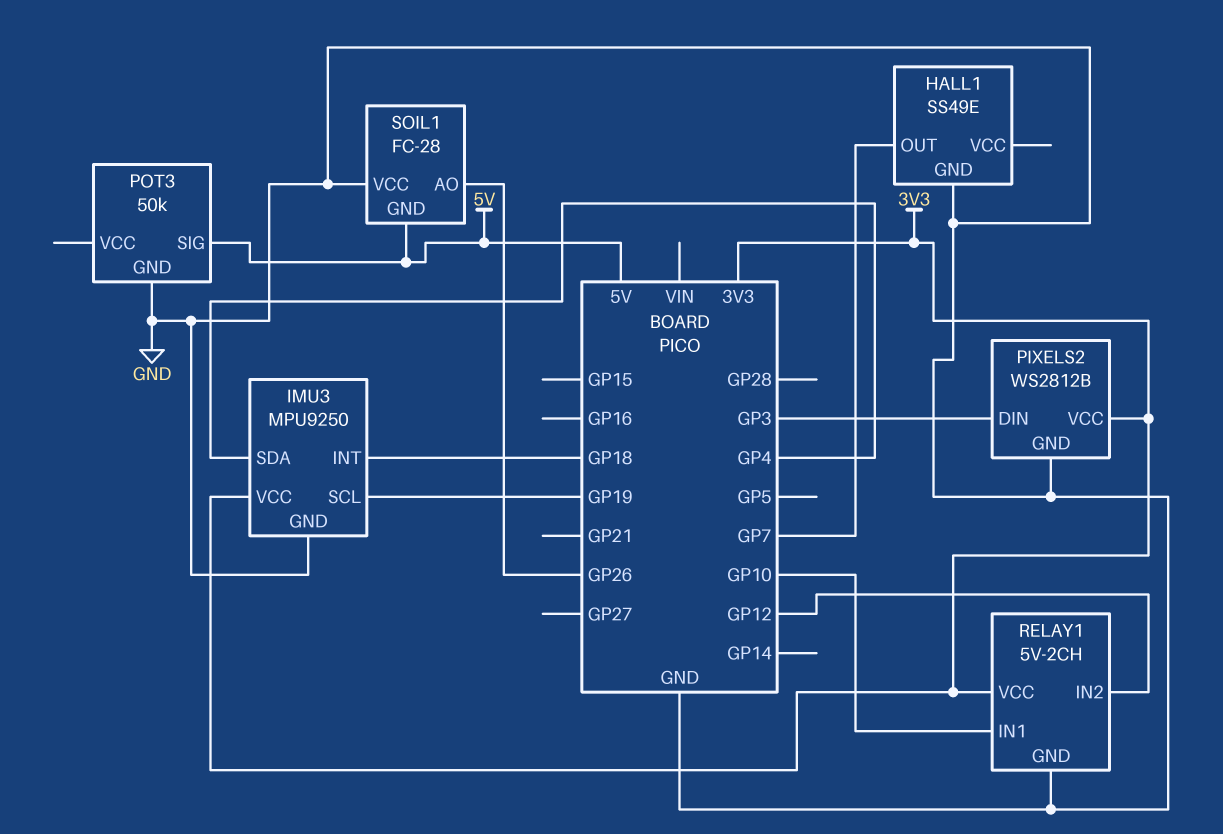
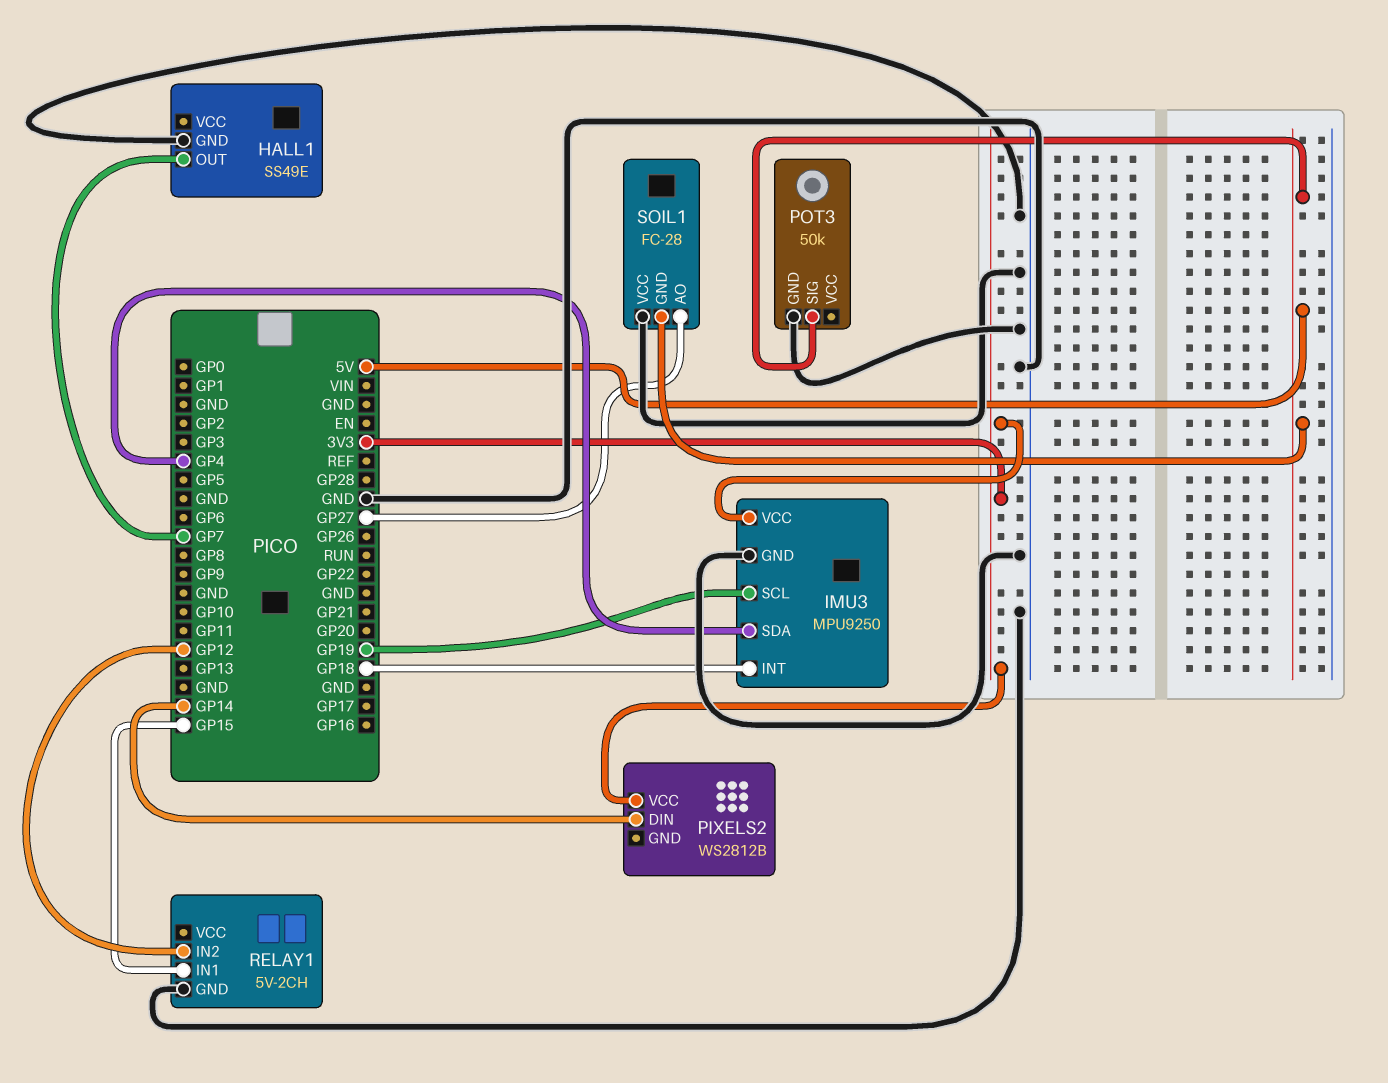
PIXELS2 pin DIN: GP3 -> GP14
PIXELS2 pin GND: GND -> none
RELAY1 pin IN1: GP10 -> GP15
RELAY1 pin VCC: 3V3 -> none
SOIL1 pin AO: GP26 -> GP27

